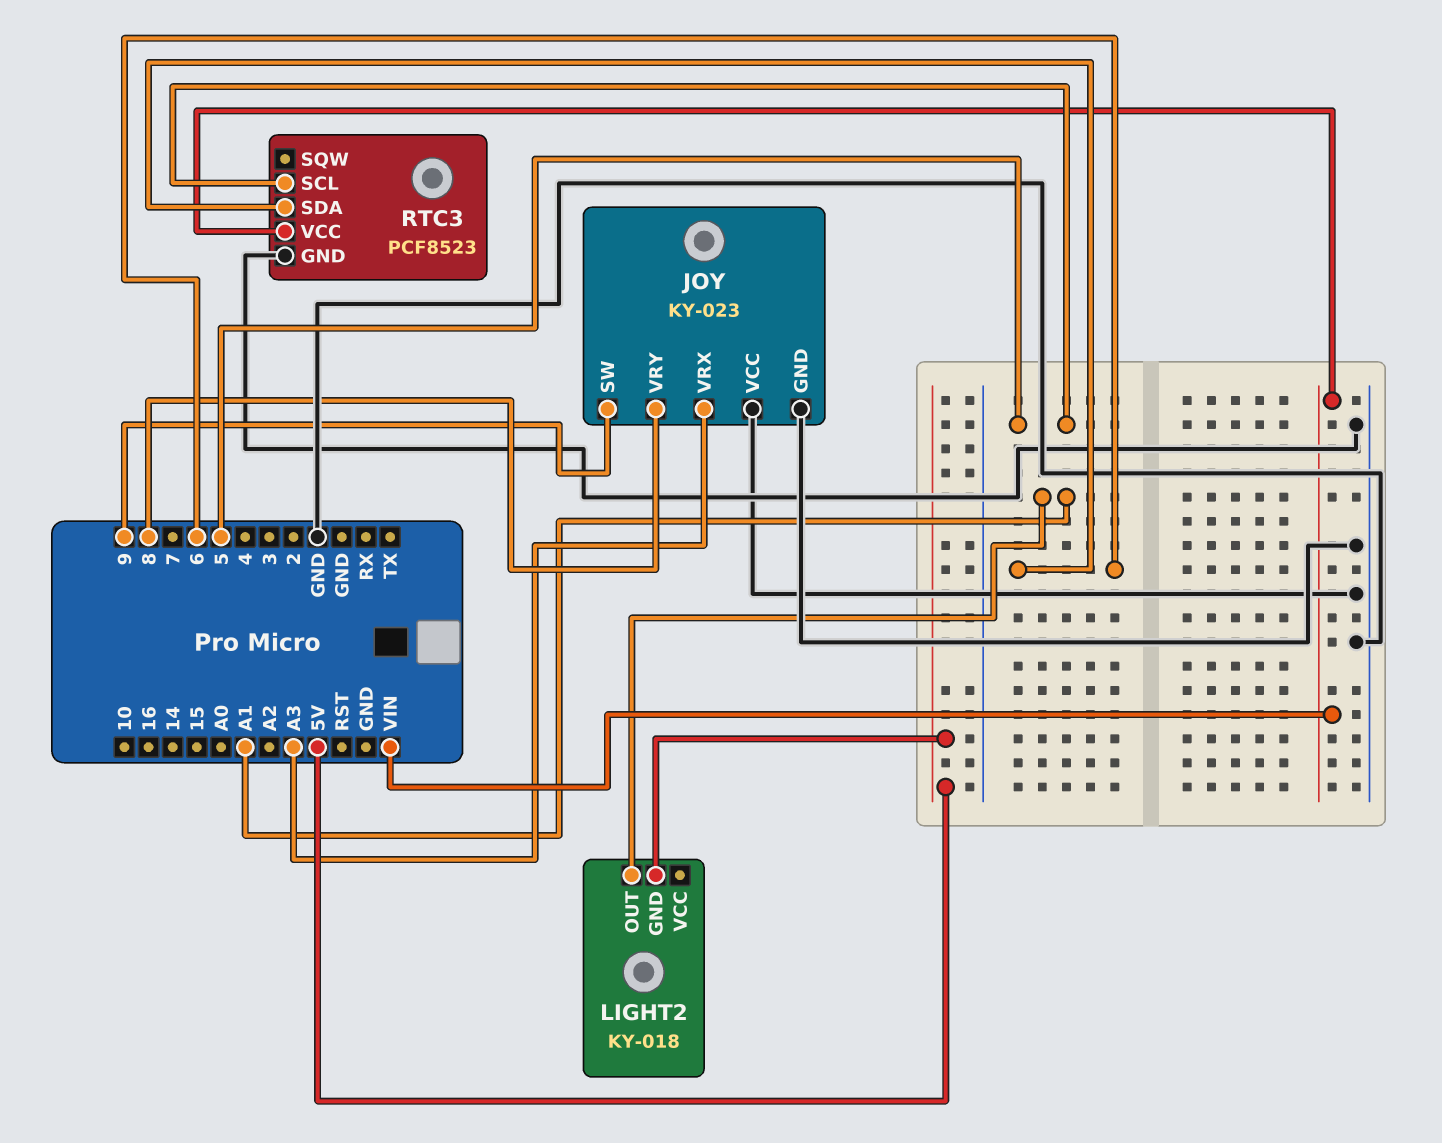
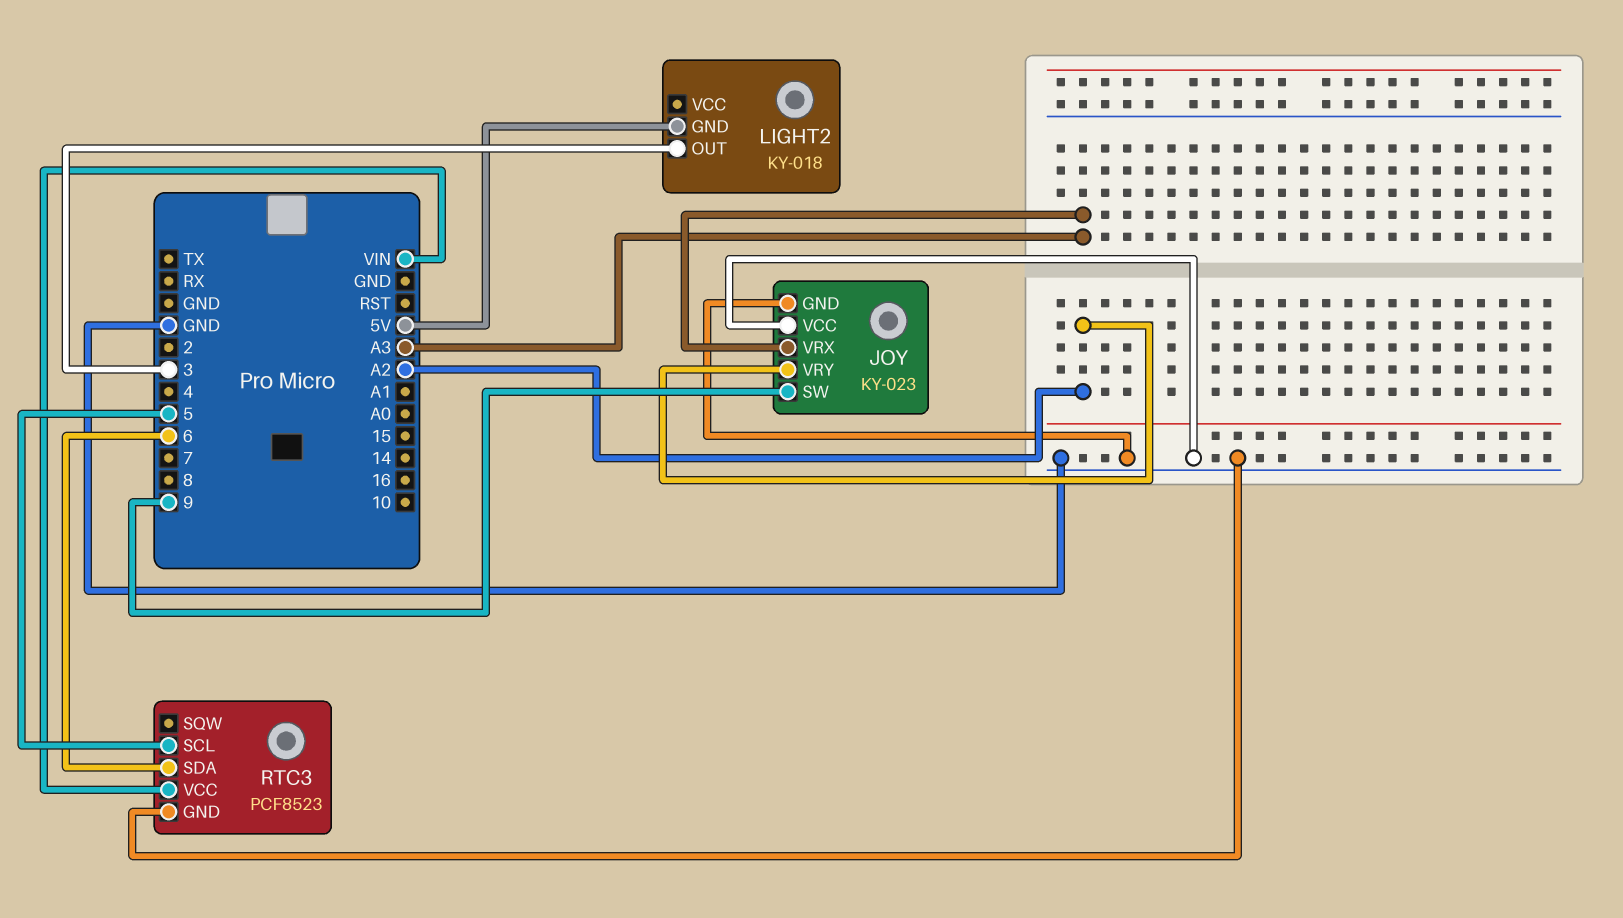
JOY pin VRY: 8 -> A2
LIGHT2 pin OUT: A1 -> 3

